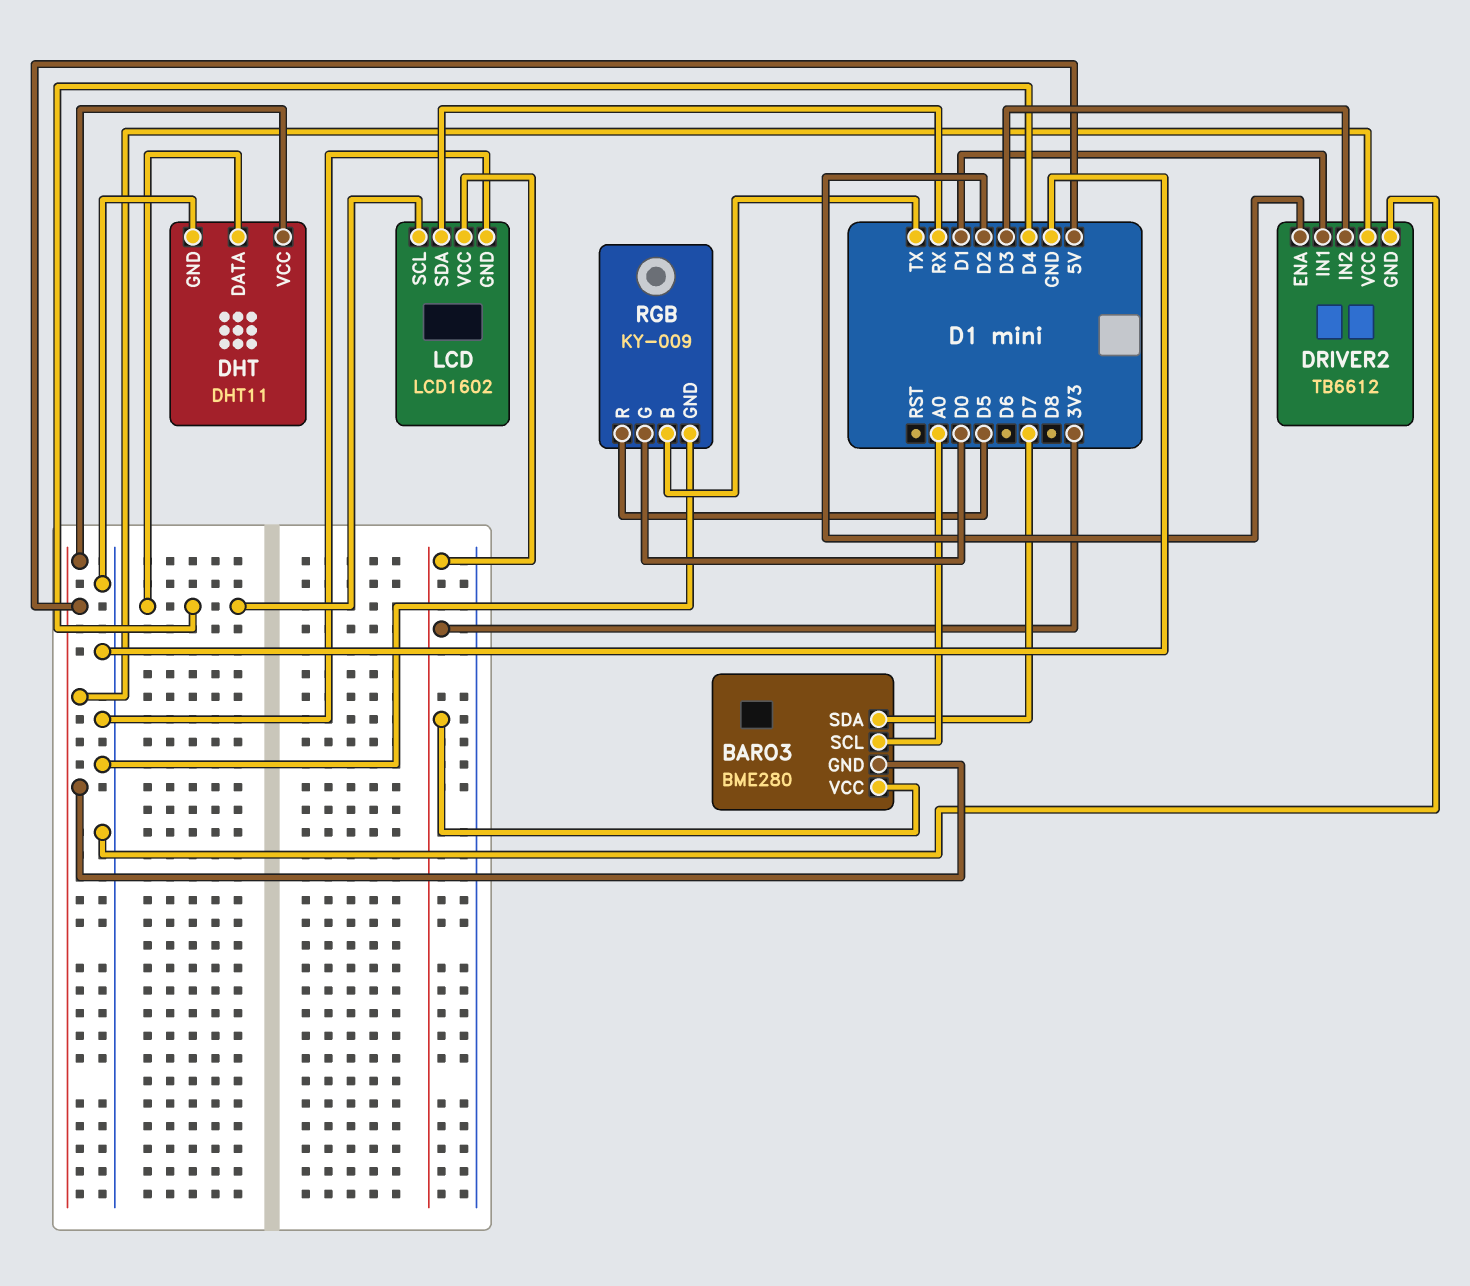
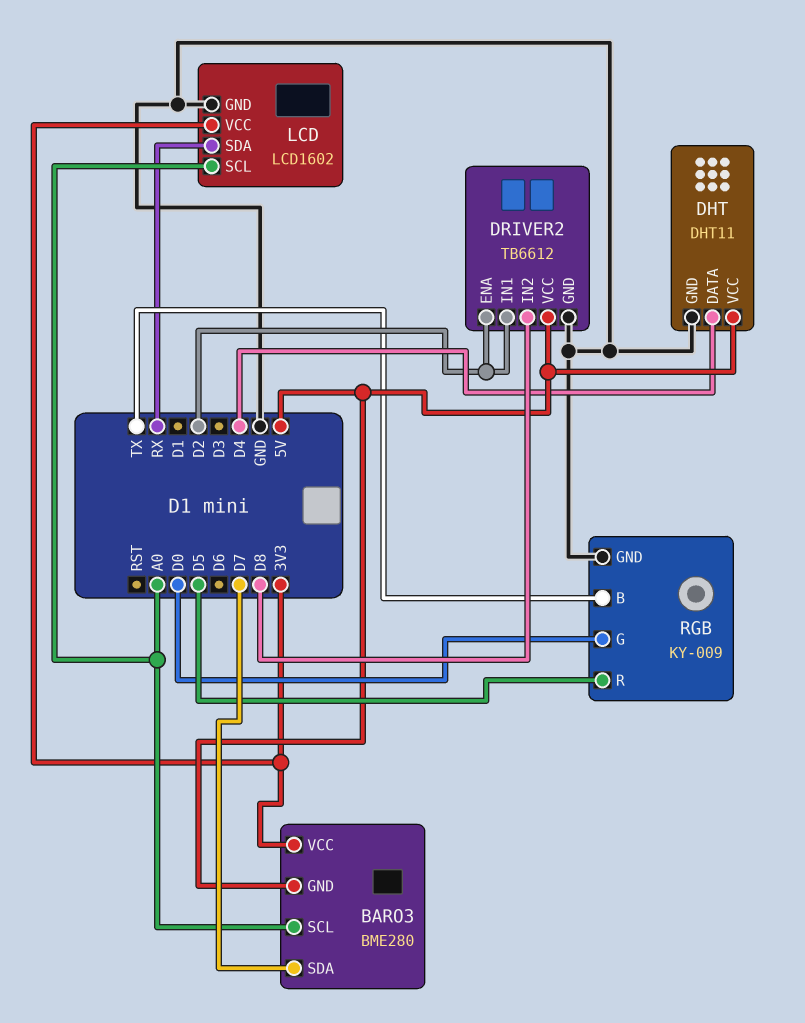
DRIVER2 pin IN1: D1 -> D2
DRIVER2 pin IN2: D3 -> D8
LCD pin SCL: D4 -> A0

